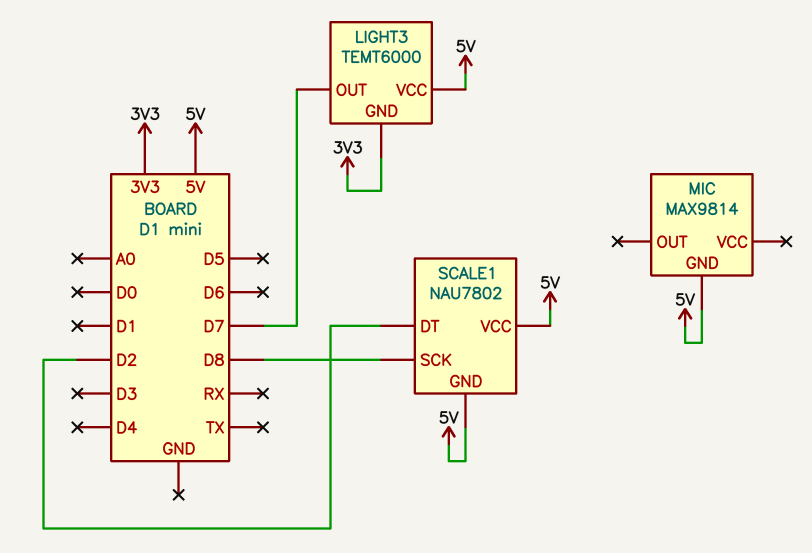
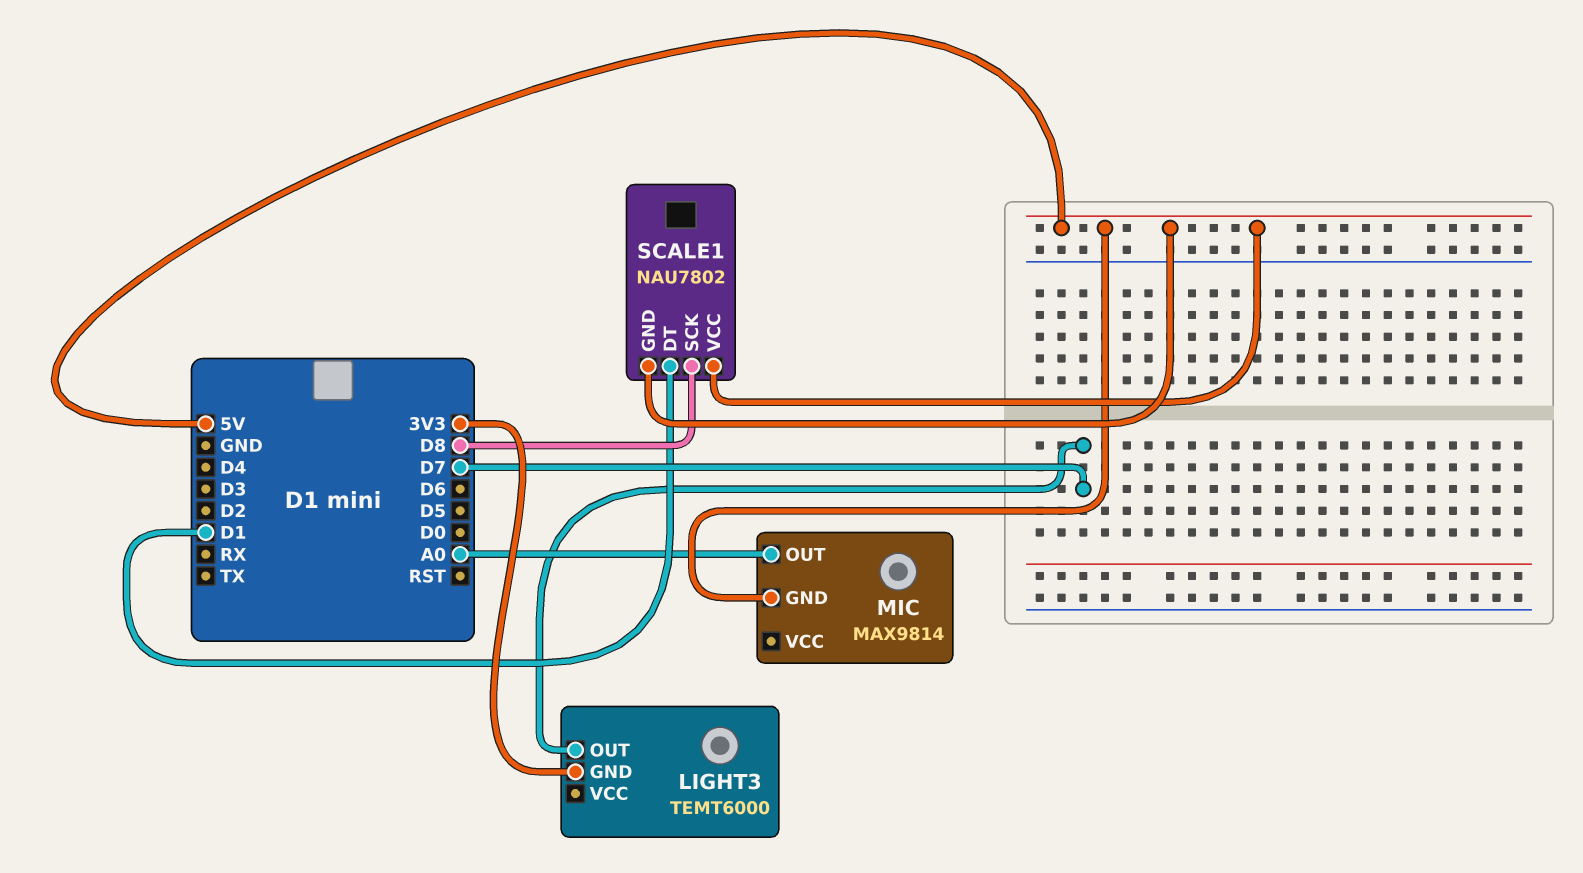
LIGHT3 pin VCC: 5V -> none
MIC pin OUT: none -> A0
SCALE1 pin DT: D2 -> D1

